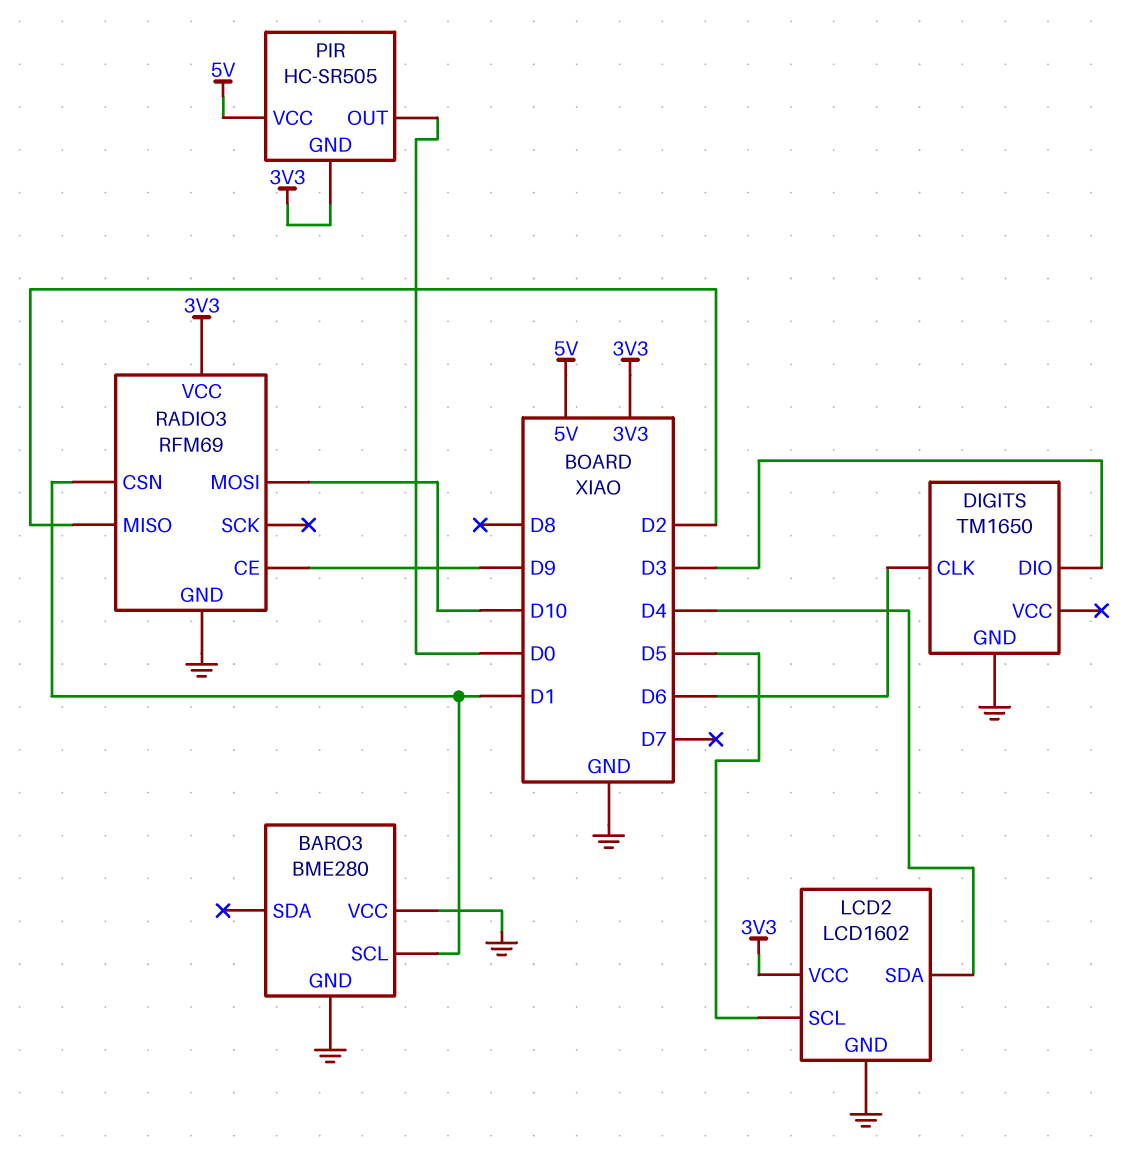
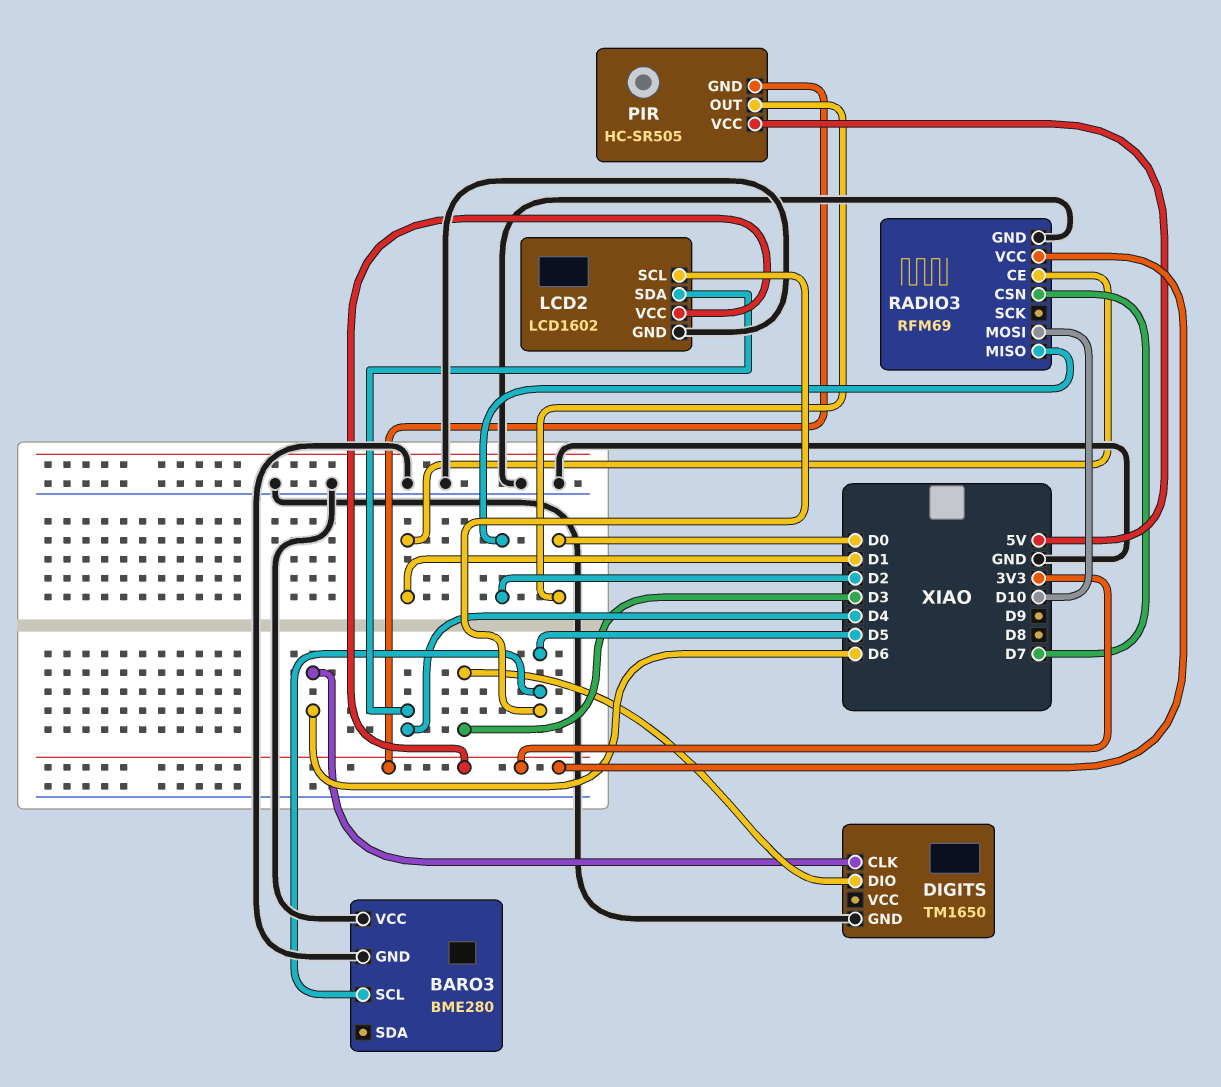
BARO3 pin SCL: D1 -> D5
RADIO3 pin CE: D9 -> D1
RADIO3 pin CSN: D1 -> D7

